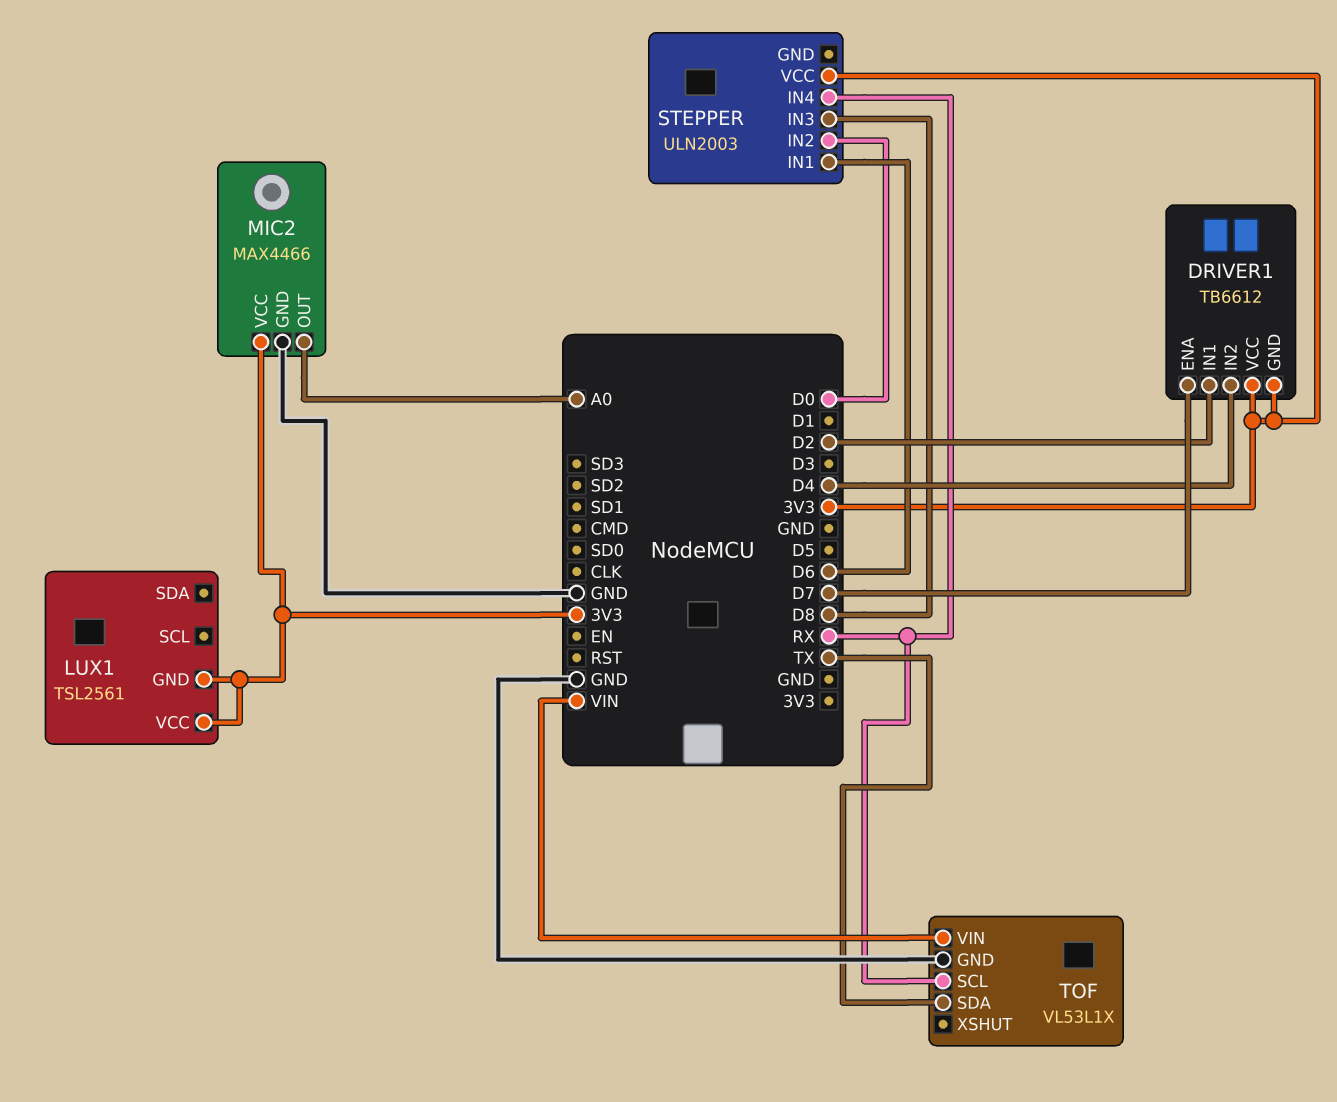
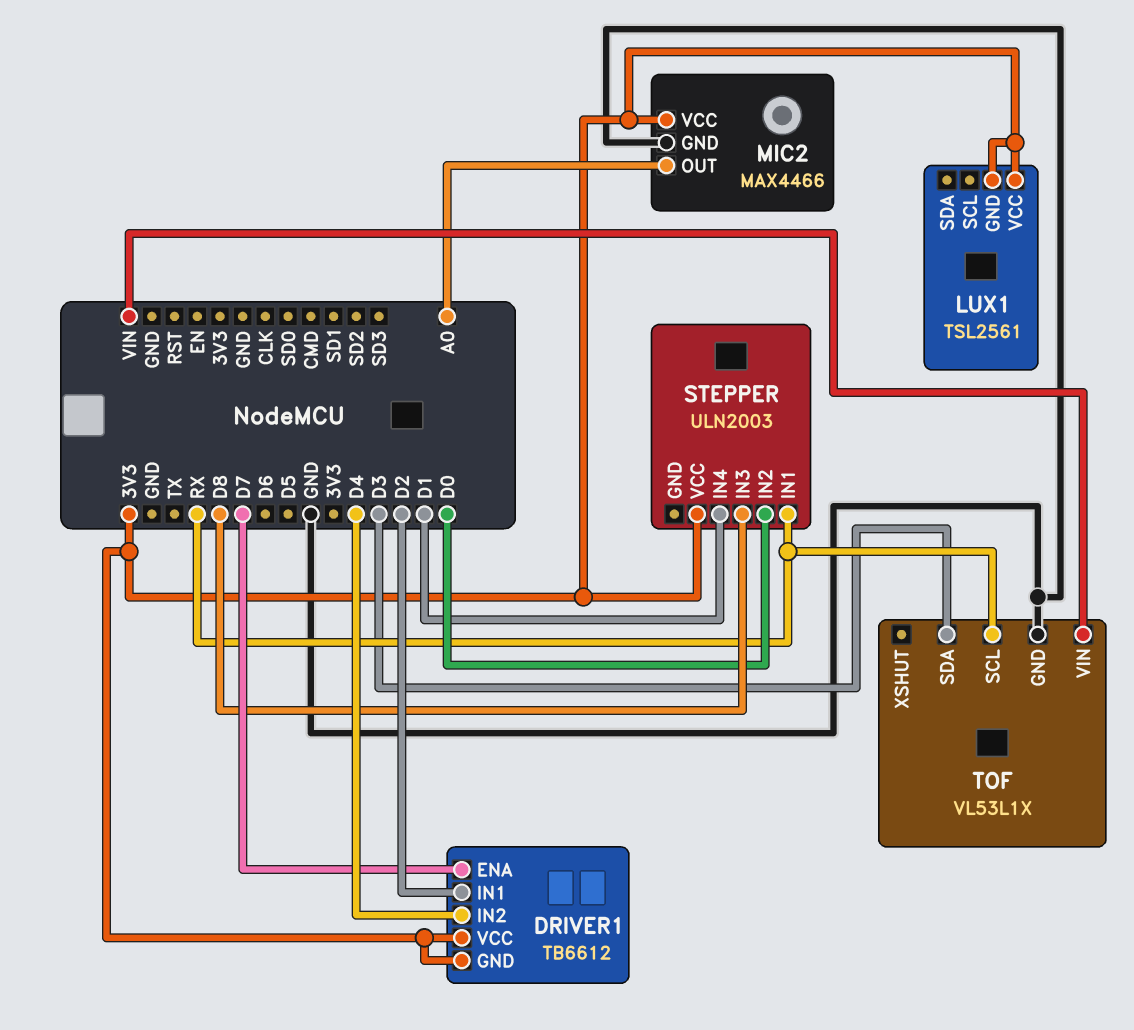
STEPPER pin IN1: D6 -> RX
STEPPER pin IN4: RX -> D1
TOF pin SDA: TX -> D3

